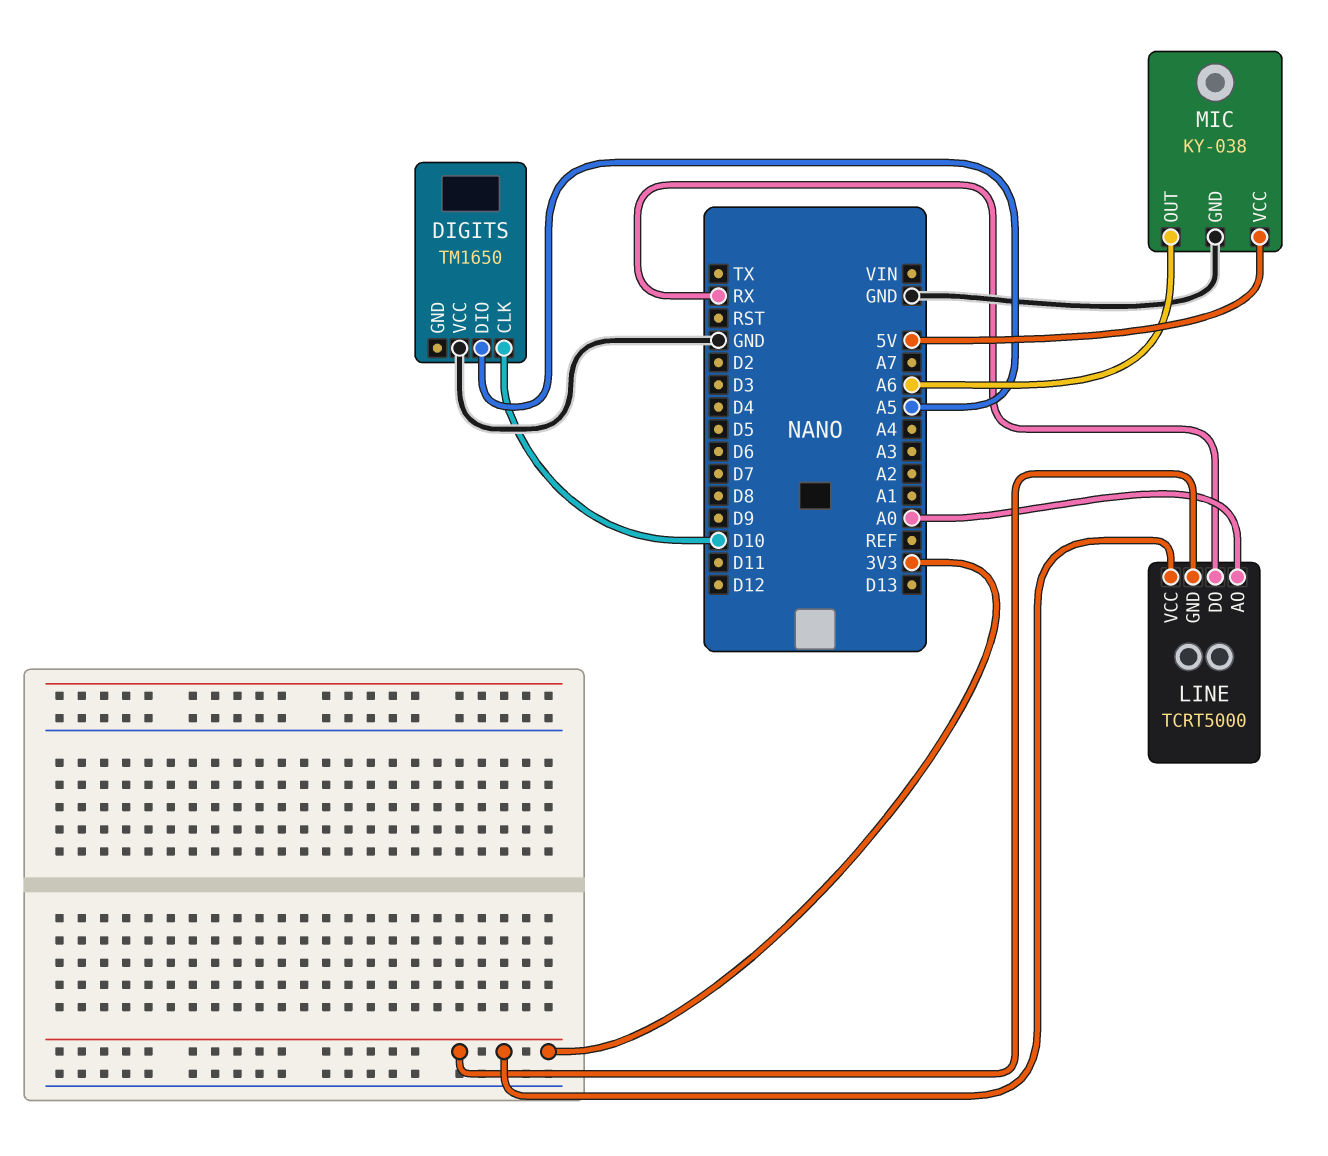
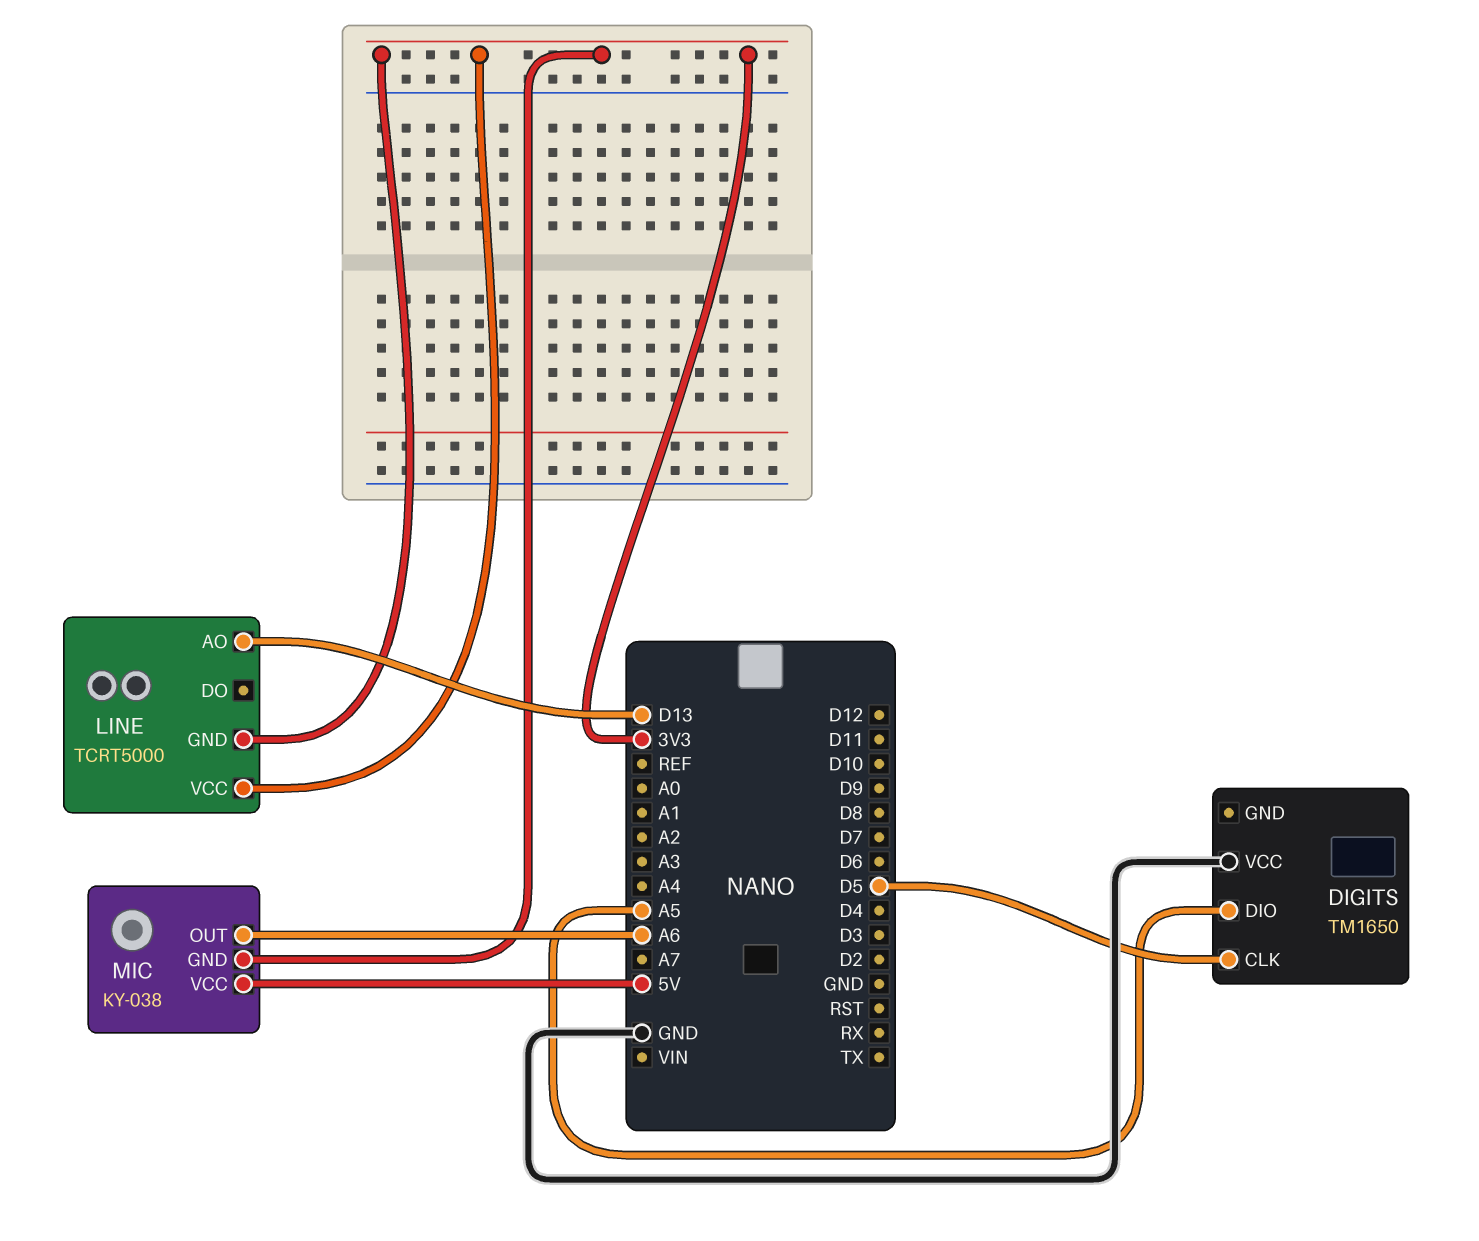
DIGITS pin CLK: D10 -> D5
LINE pin AO: A0 -> D13
LINE pin DO: RX -> none
MIC pin GND: GND -> 3V3

